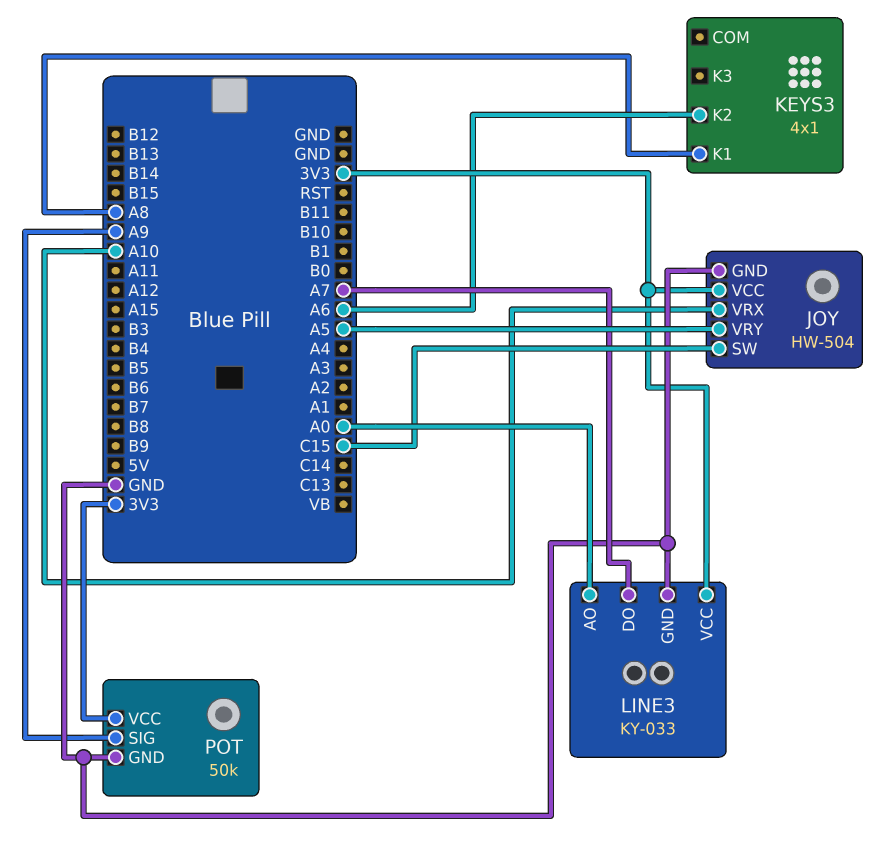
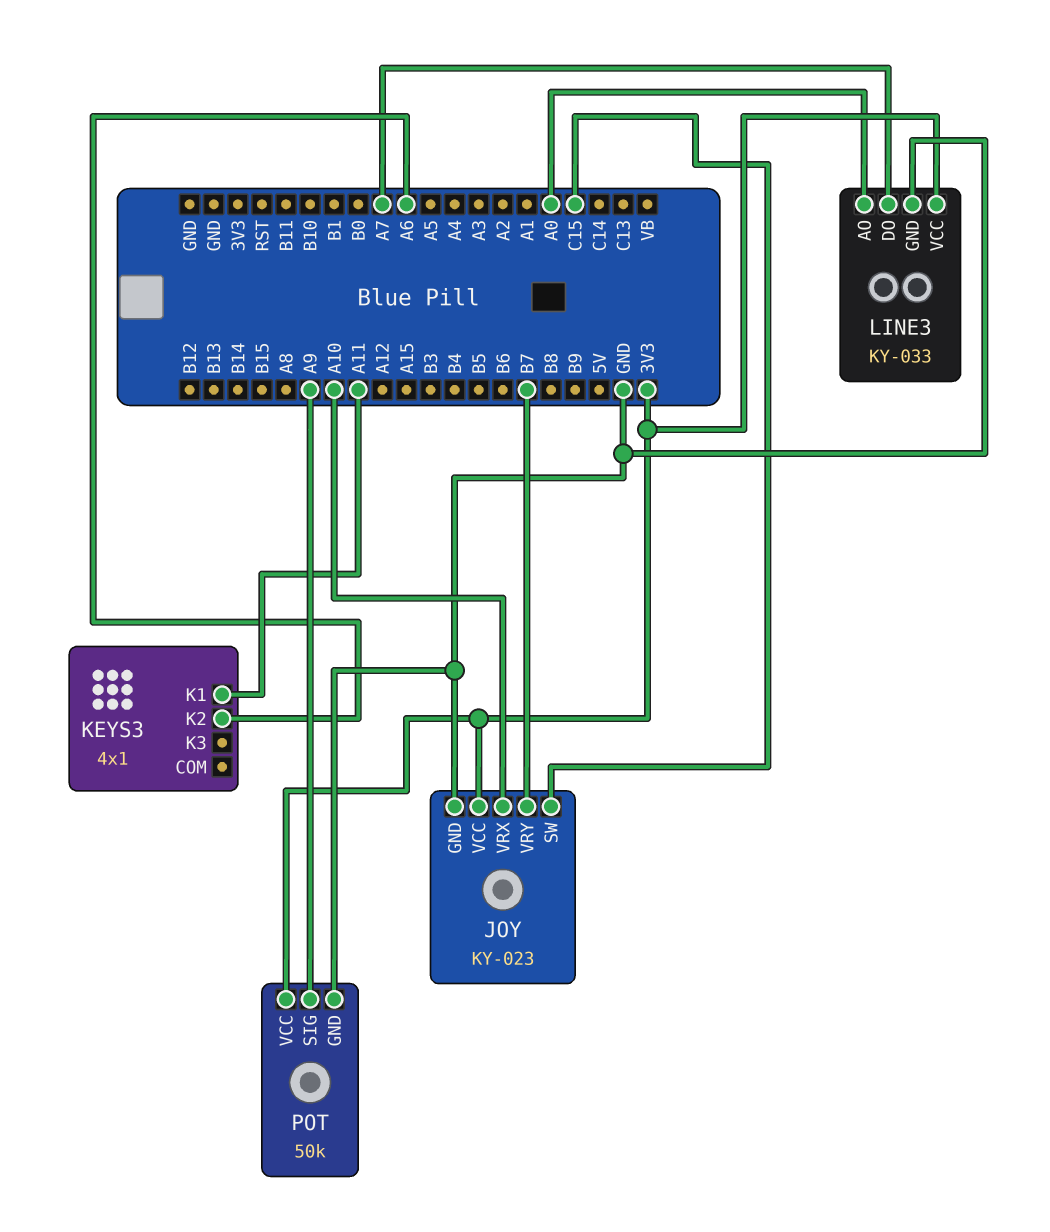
JOY: HW-504 -> KY-023
JOY pin VRY: A5 -> B7
KEYS3 pin K1: A8 -> A11

